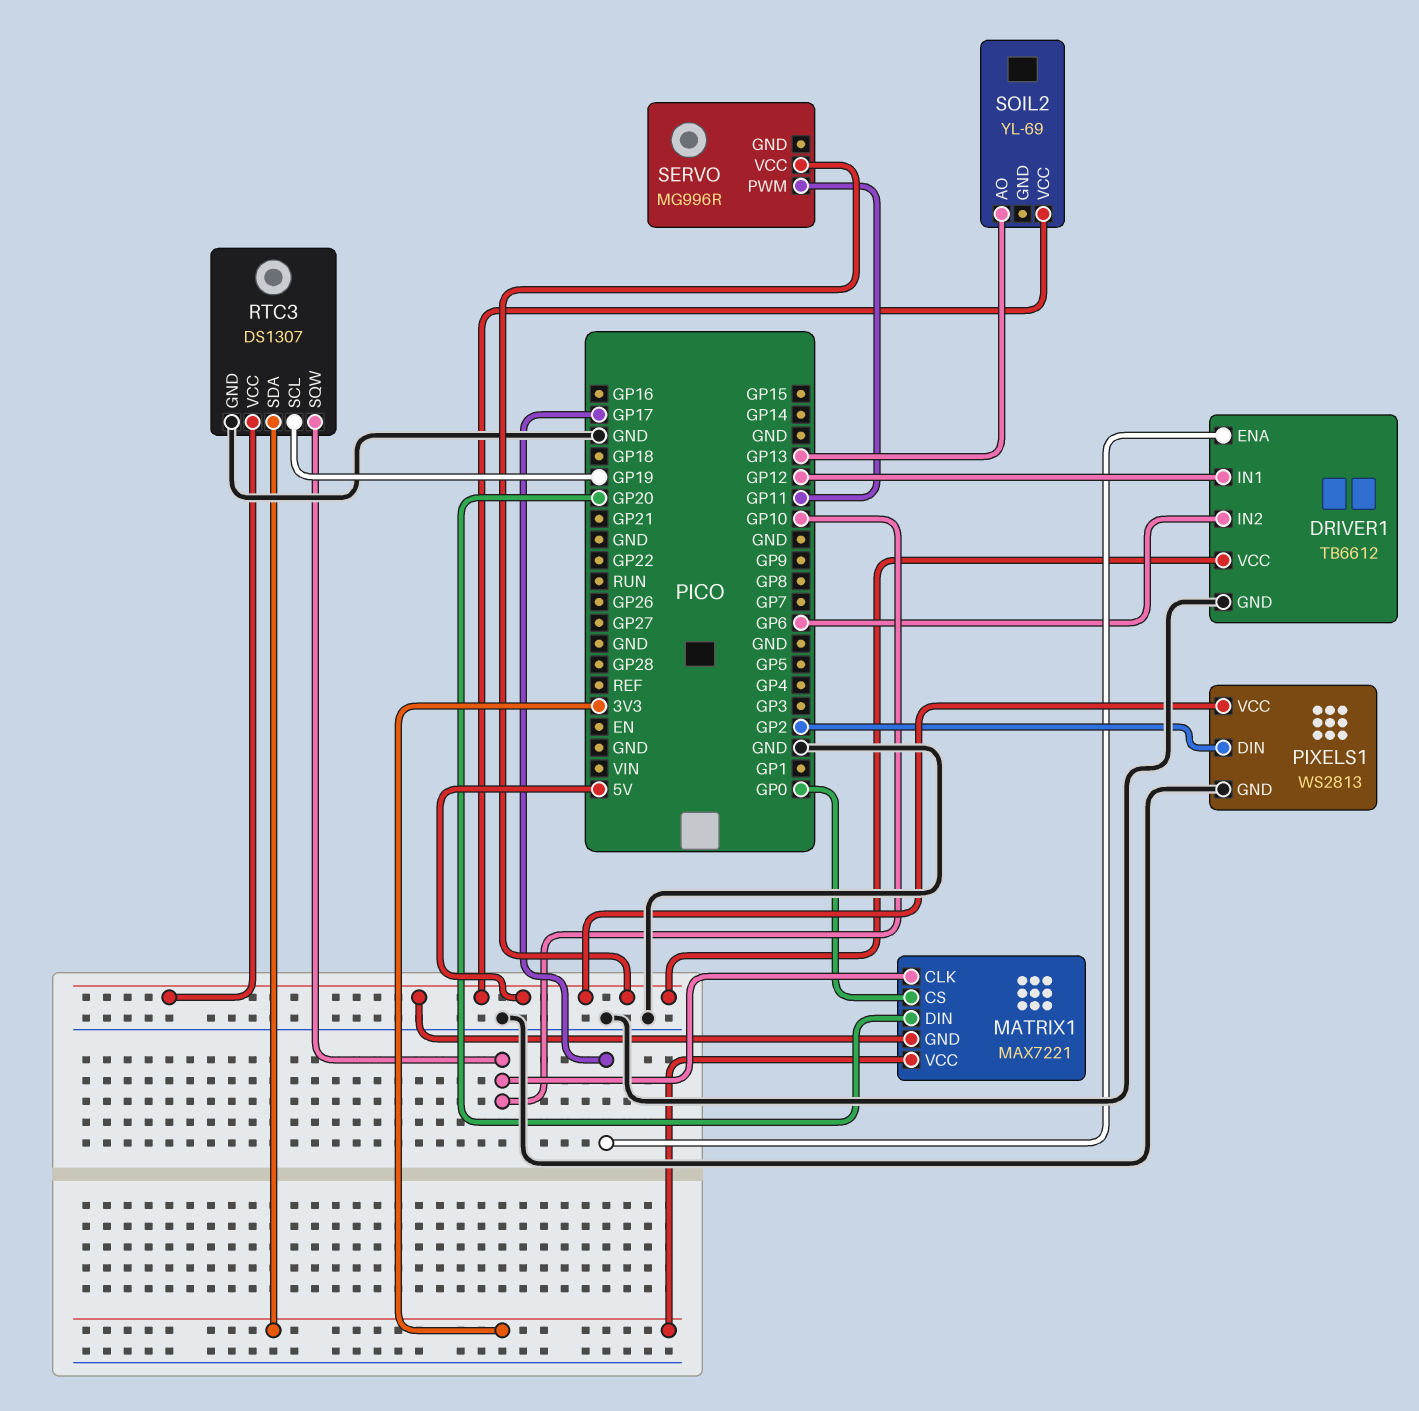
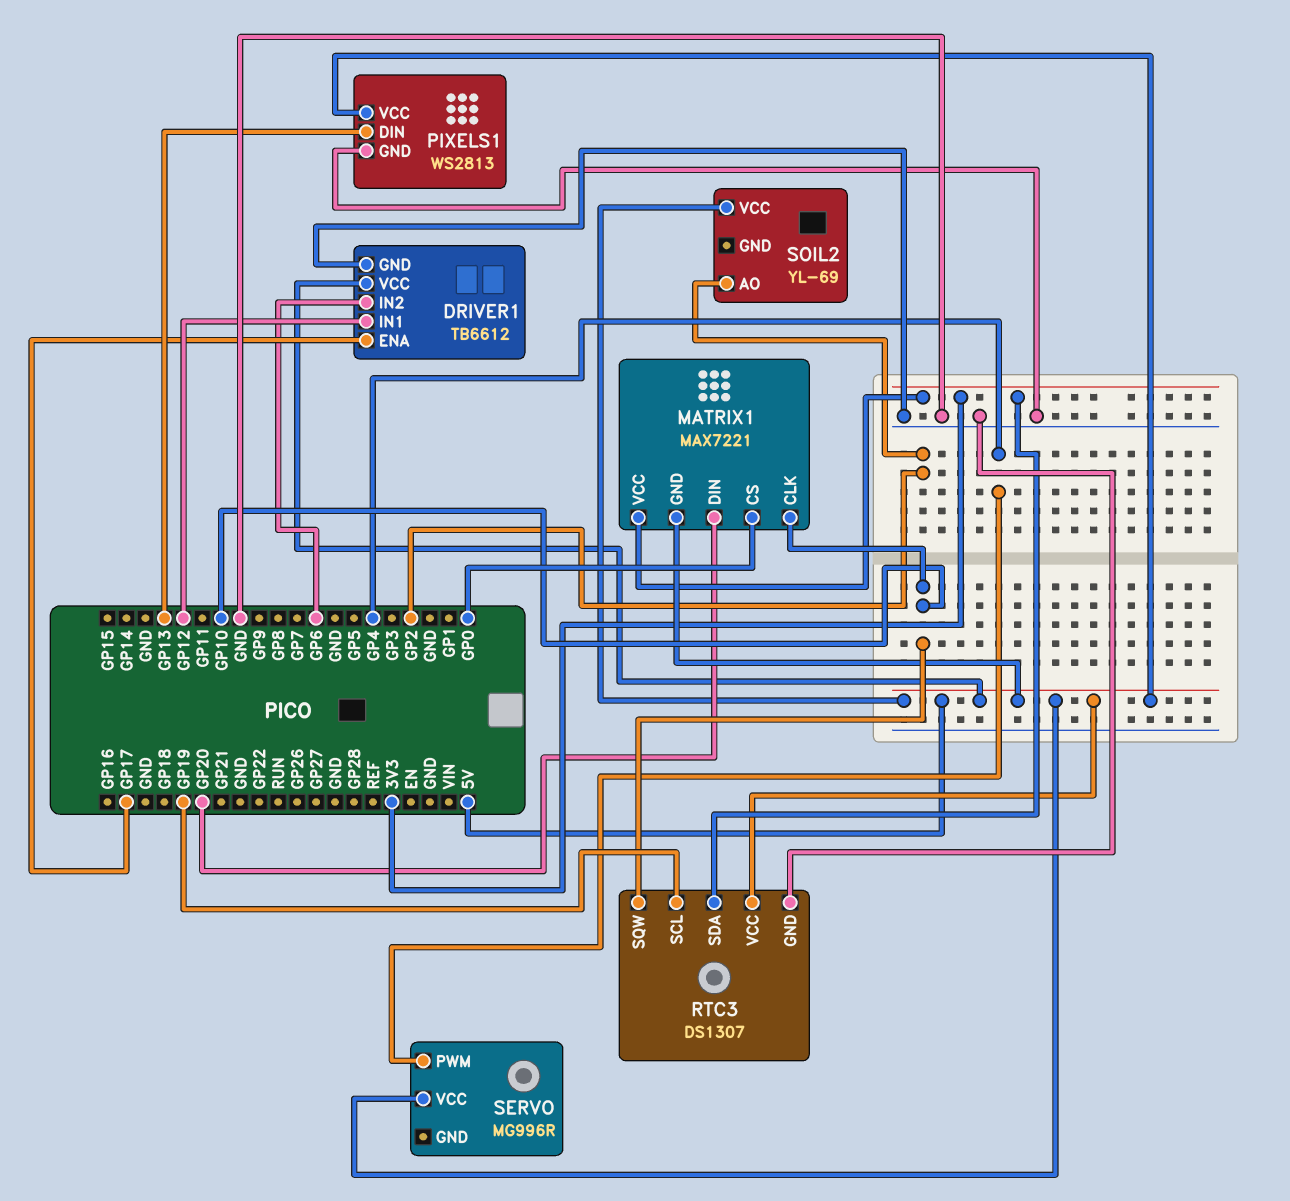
PIXELS1 pin DIN: GP2 -> GP13
SERVO pin PWM: GP11 -> GP4
SOIL2 pin AO: GP13 -> GP2

